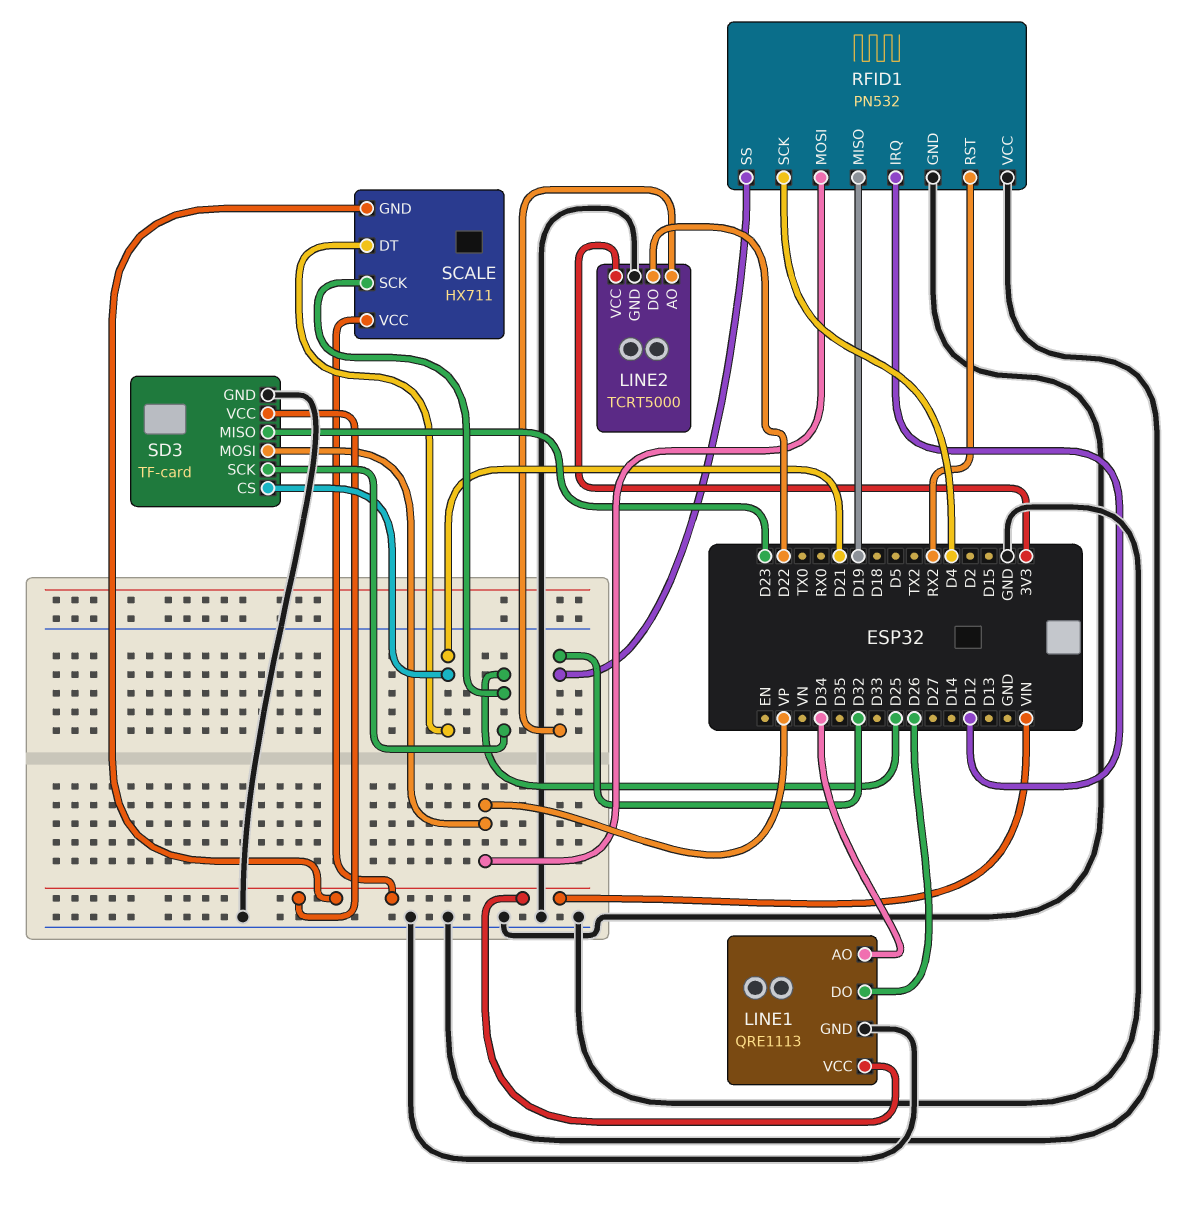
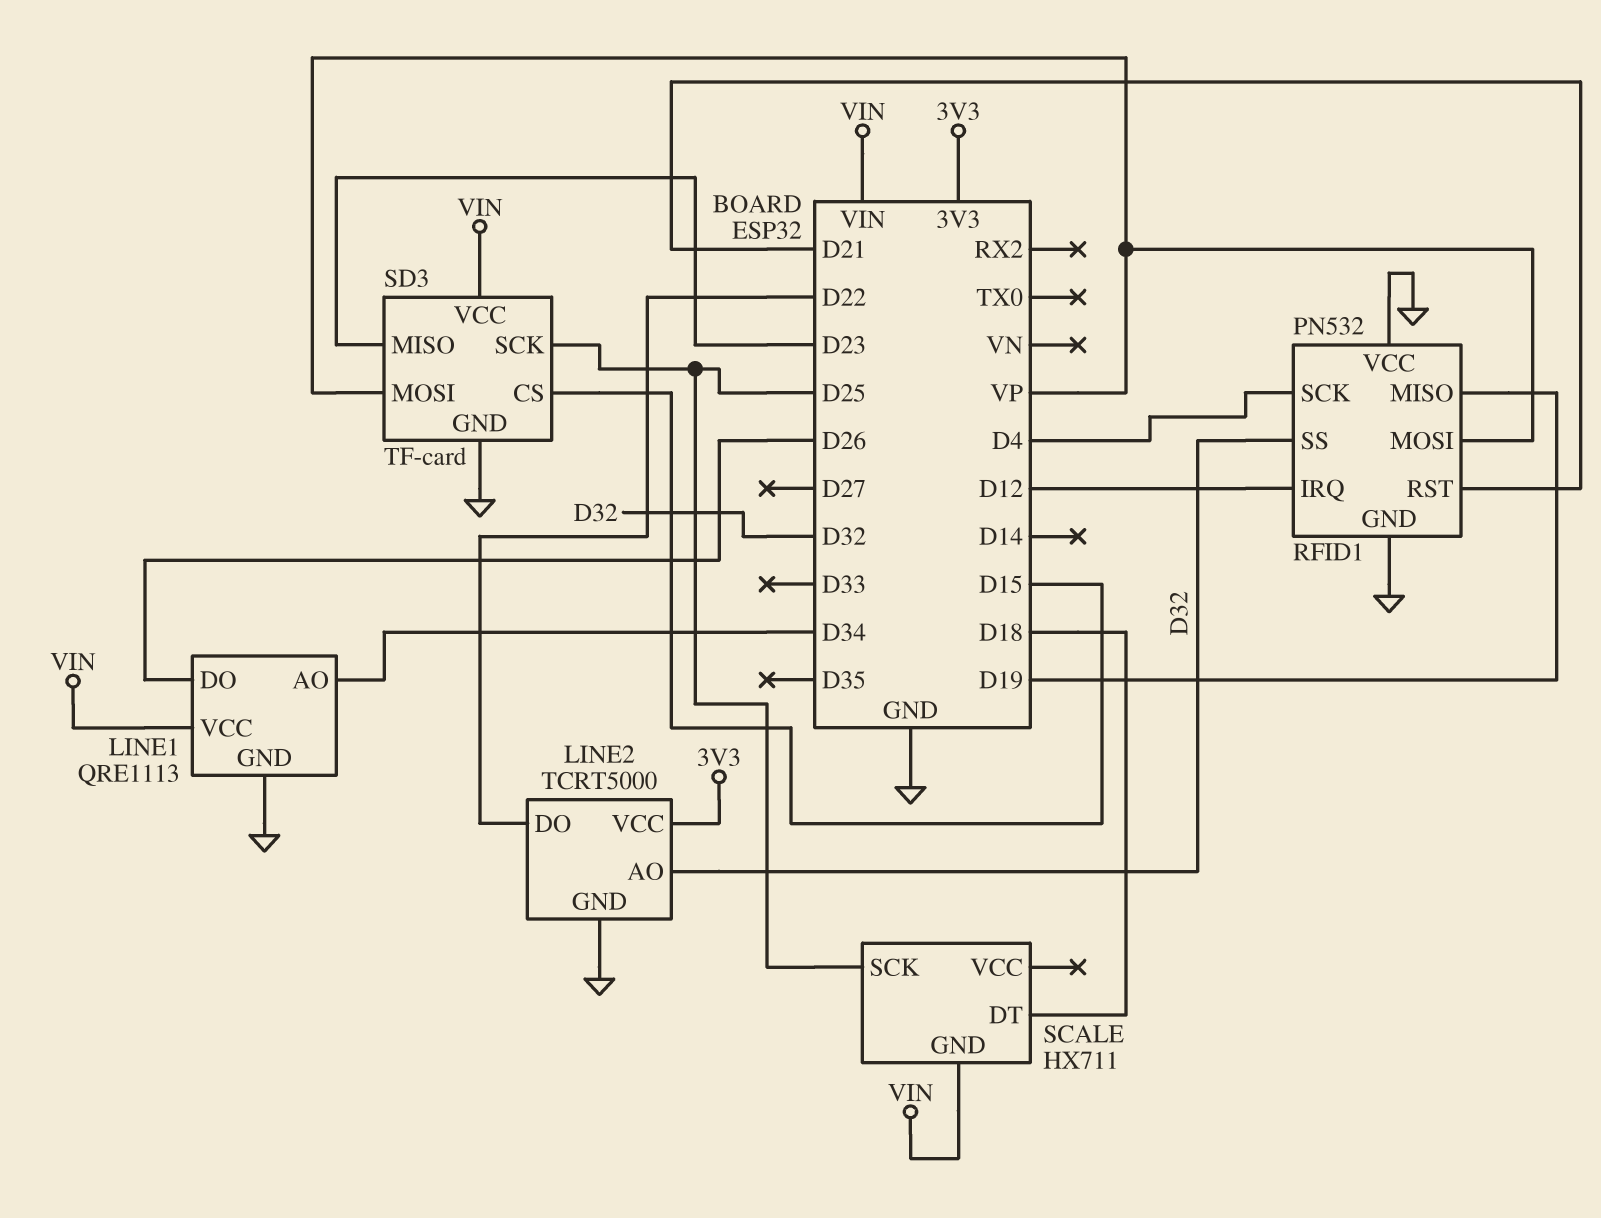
RFID1 pin RST: RX2 -> D21
SCALE pin DT: D21 -> D18
SCALE pin VCC: VIN -> none
SD3 pin CS: D21 -> D15

